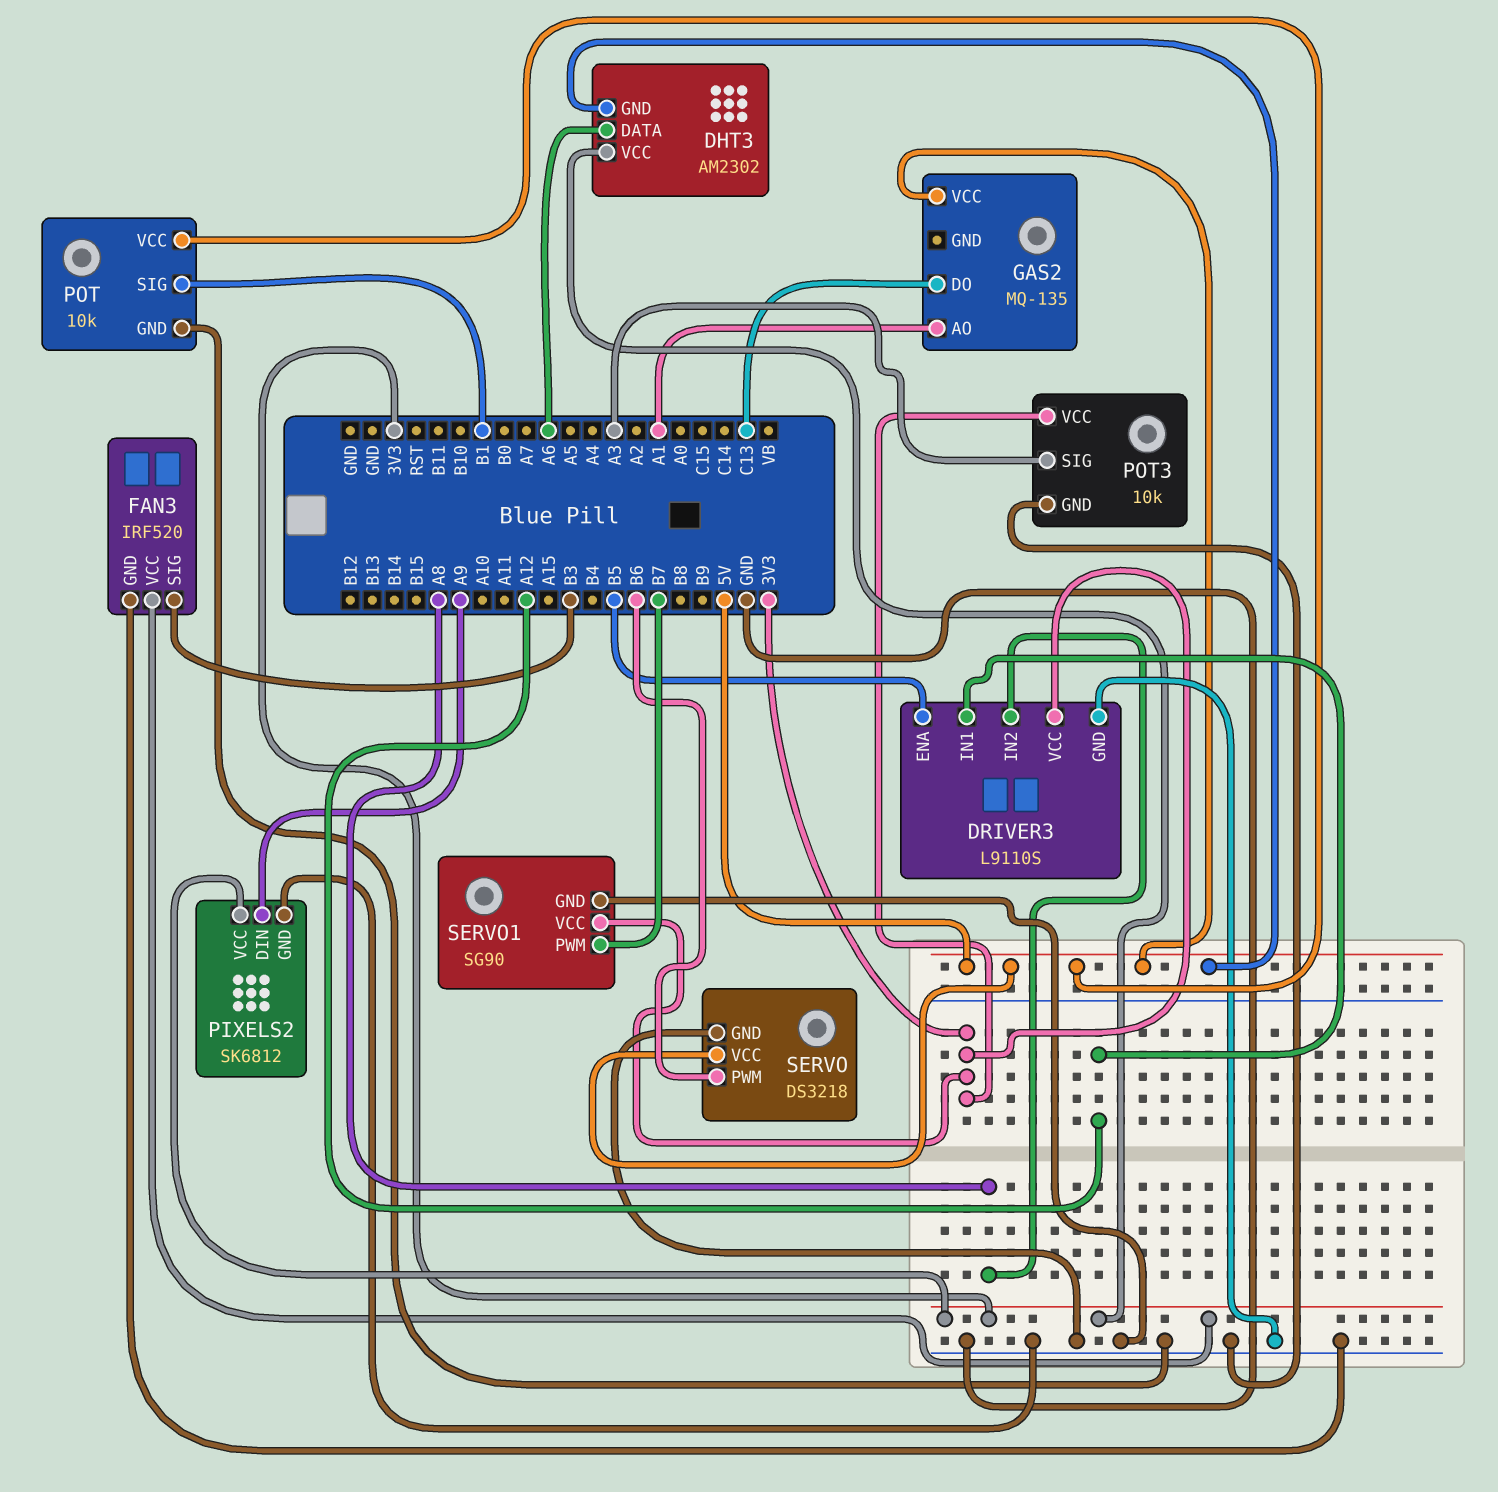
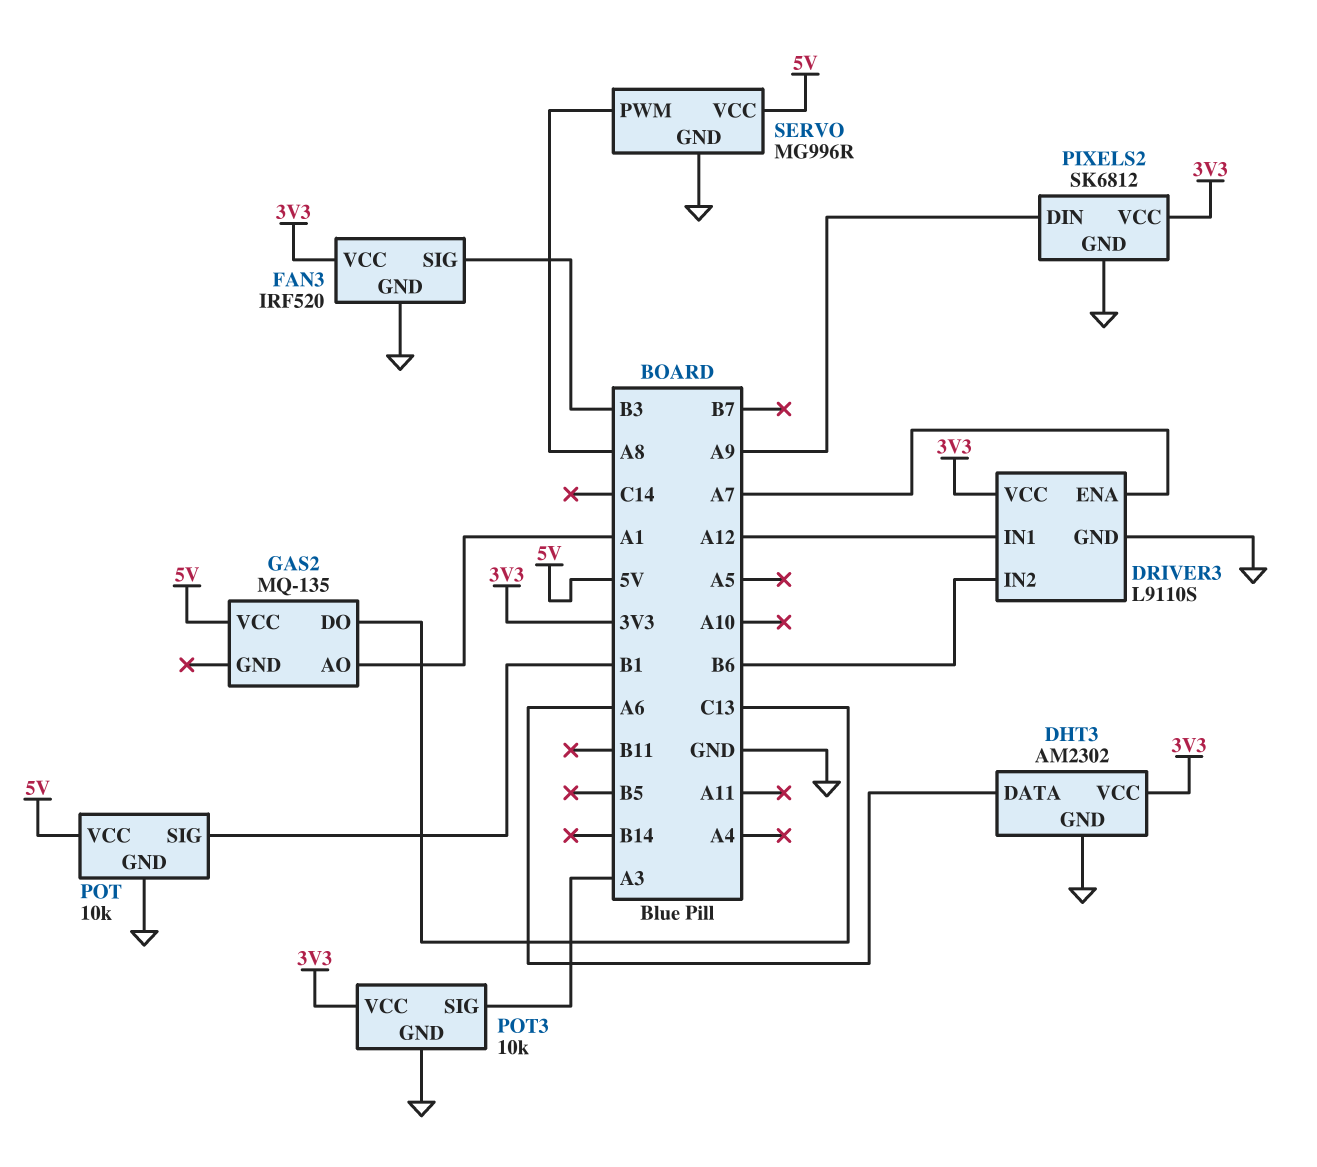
DHT3 pin GND: 5V -> GND
DRIVER3 pin ENA: B5 -> A7
DRIVER3 pin IN2: A8 -> B6
SERVO: DS3218 -> MG996R
SERVO pin PWM: B6 -> A8
SERVO1: SG90 -> none
SERVO1 pin GND: GND -> none
SERVO1 pin PWM: B7 -> none
SERVO1 pin VCC: 3V3 -> none

